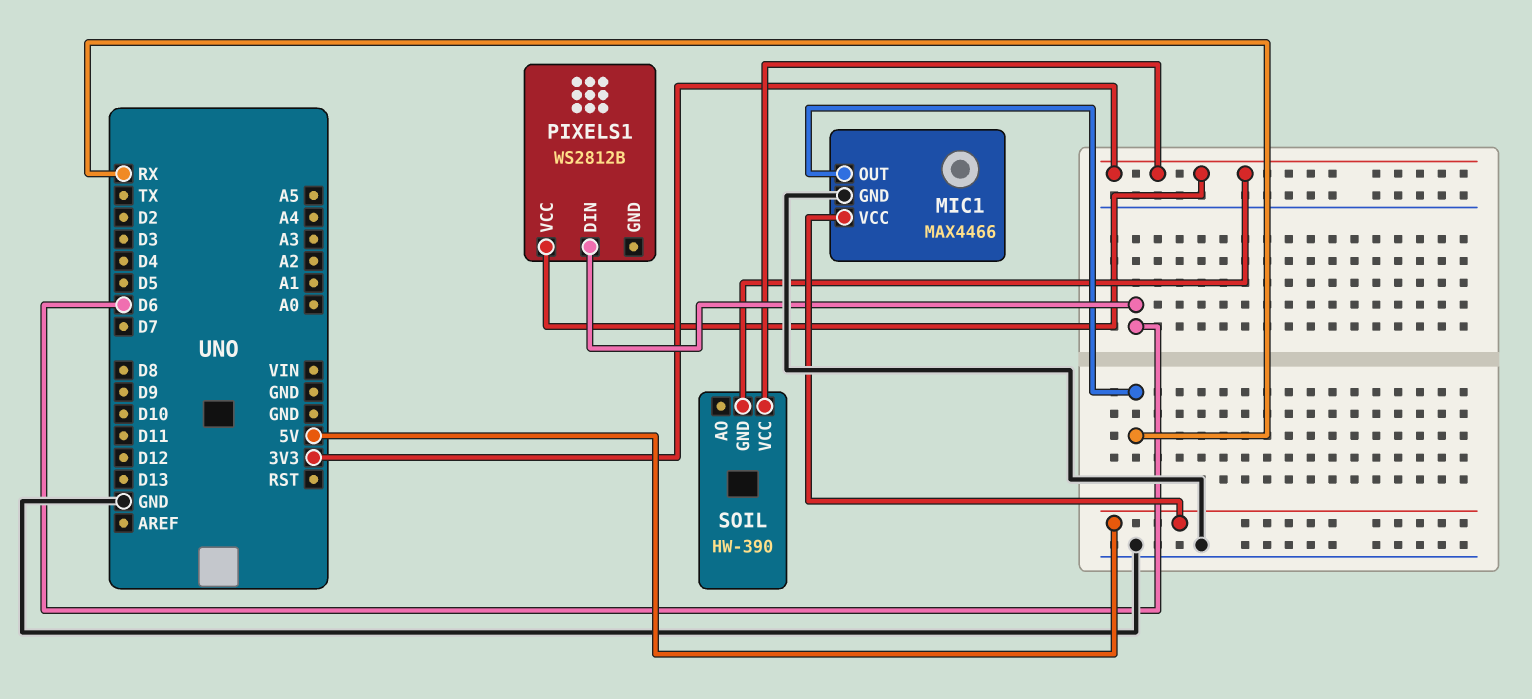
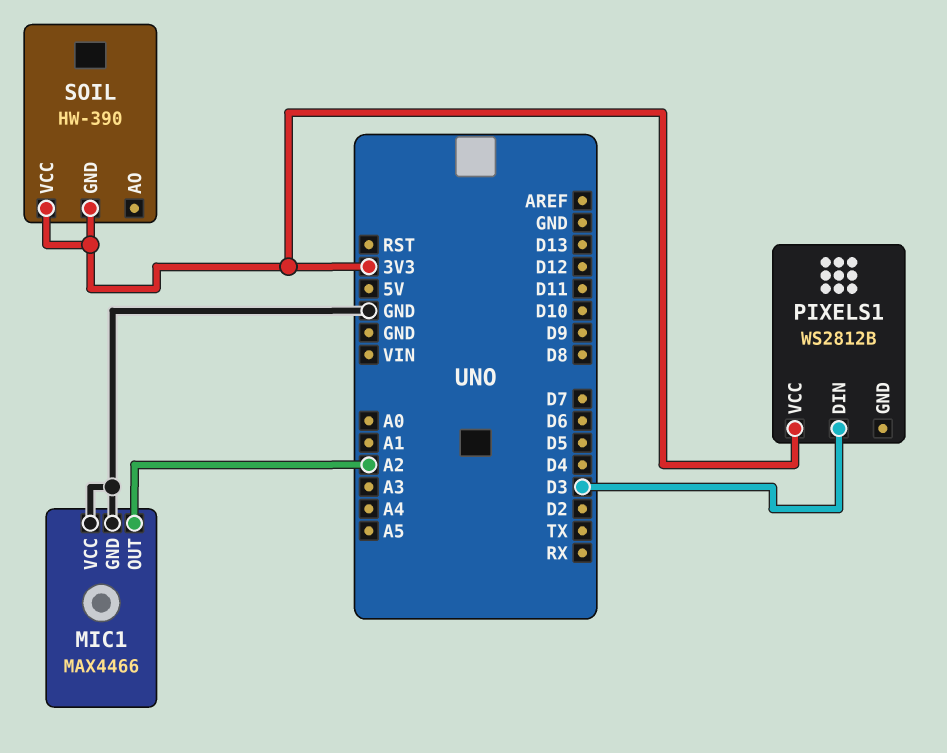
MIC1 pin OUT: RX -> A2
MIC1 pin VCC: 5V -> GND
PIXELS1 pin DIN: D6 -> D3

